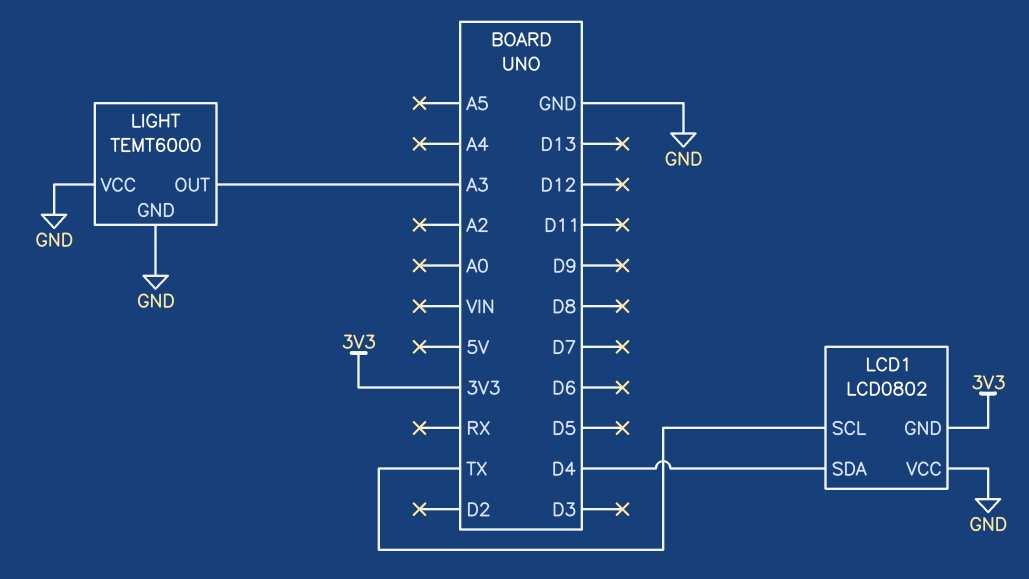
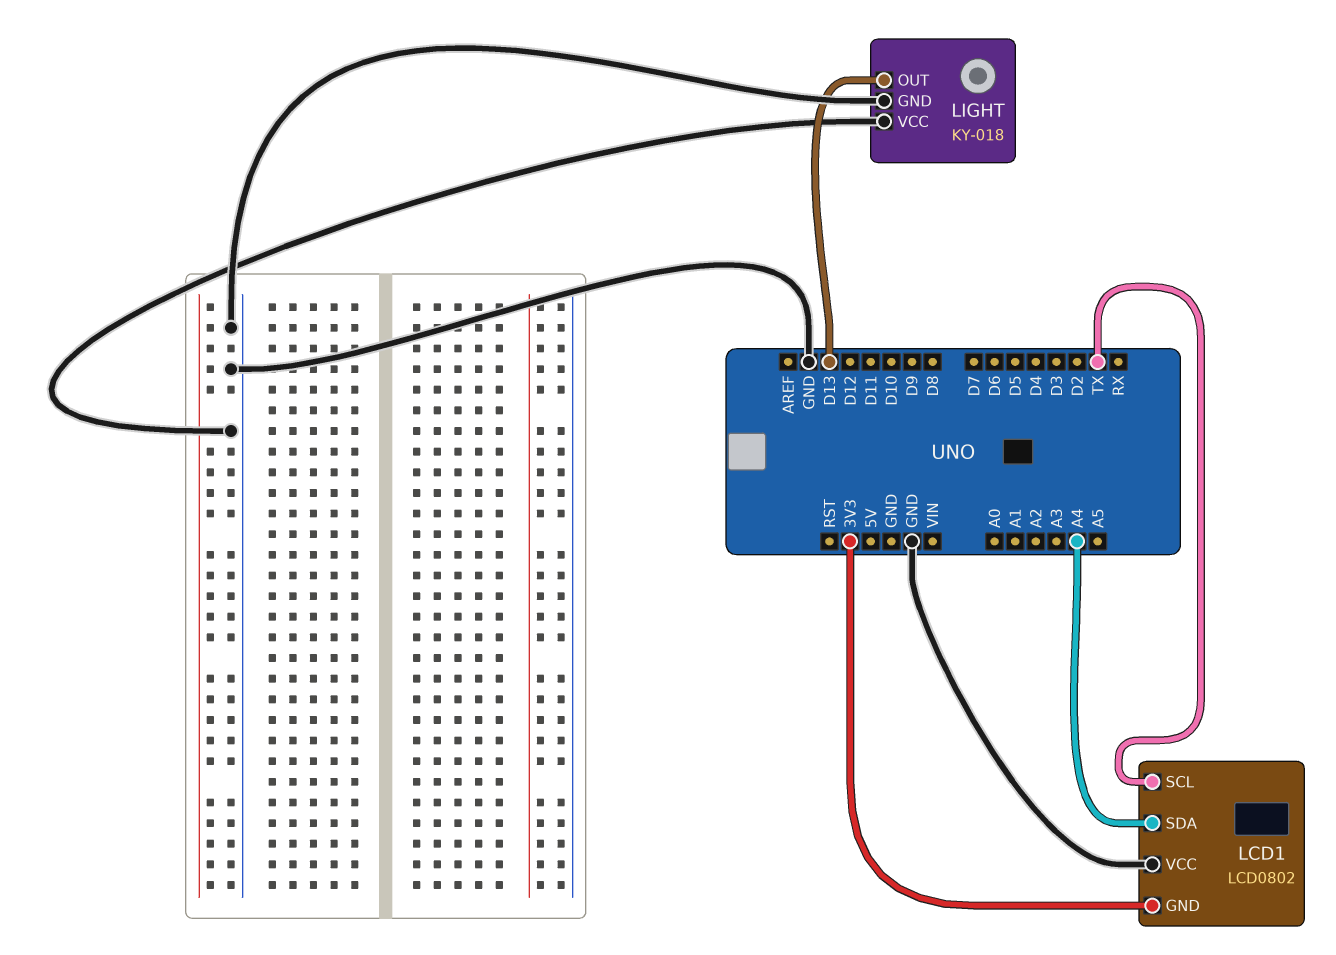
LCD1 pin SDA: D4 -> A4
LIGHT: TEMT6000 -> KY-018
LIGHT pin OUT: A3 -> D13

